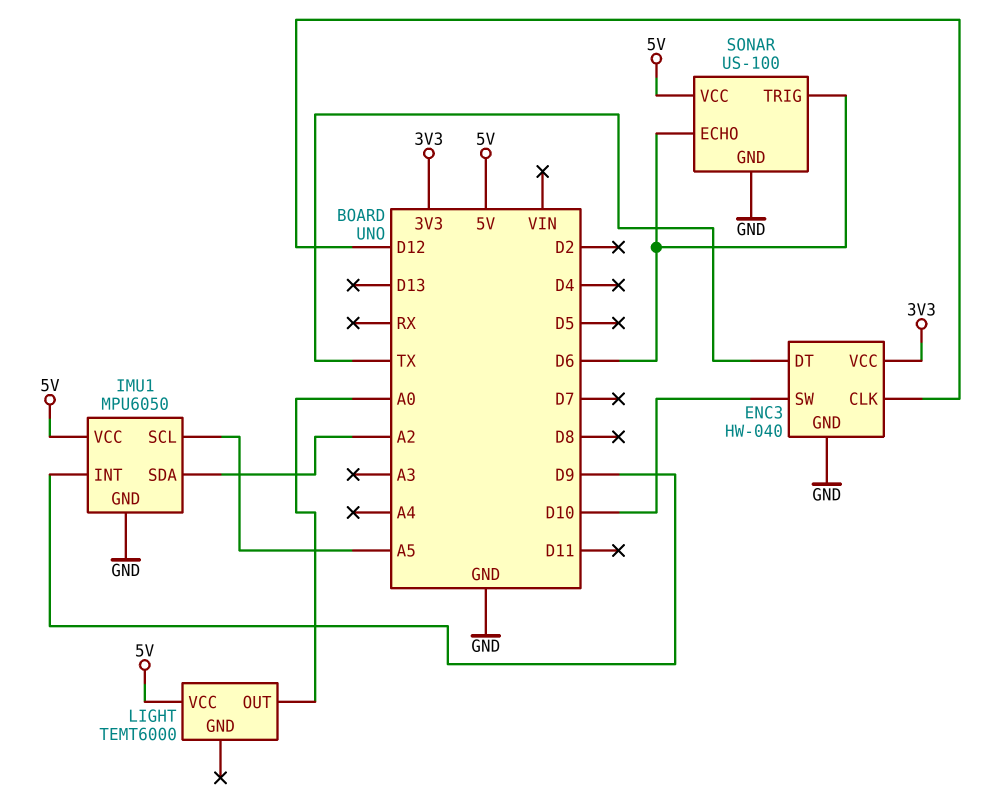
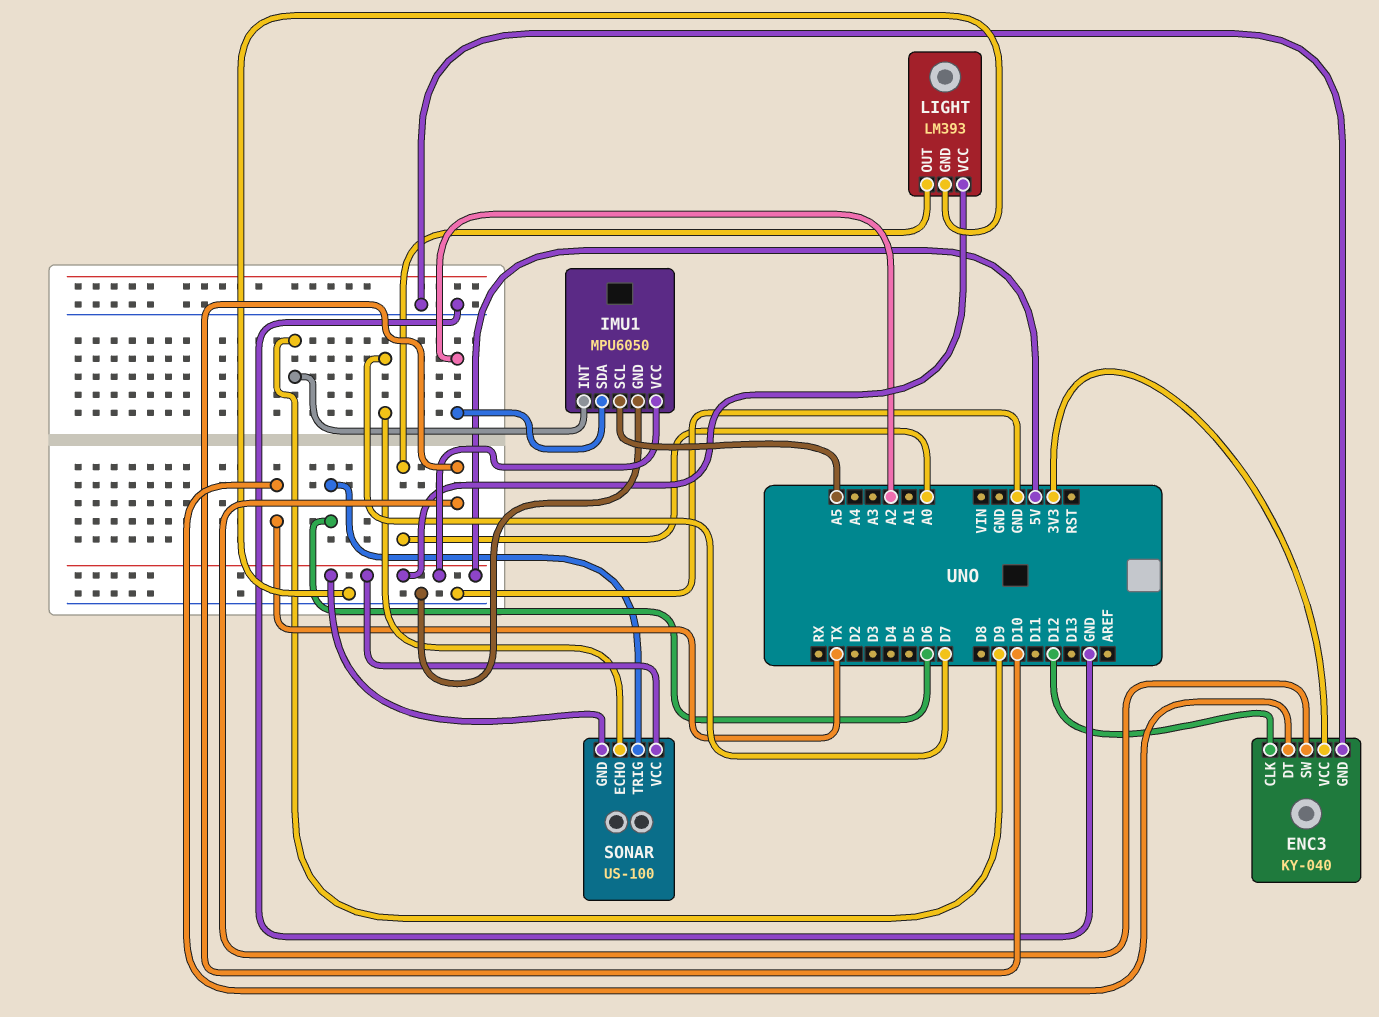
ENC3: HW-040 -> KY-040
LIGHT: TEMT6000 -> LM393
LIGHT pin GND: none -> GND
SONAR pin ECHO: D6 -> D7
SONAR pin GND: GND -> 5V

